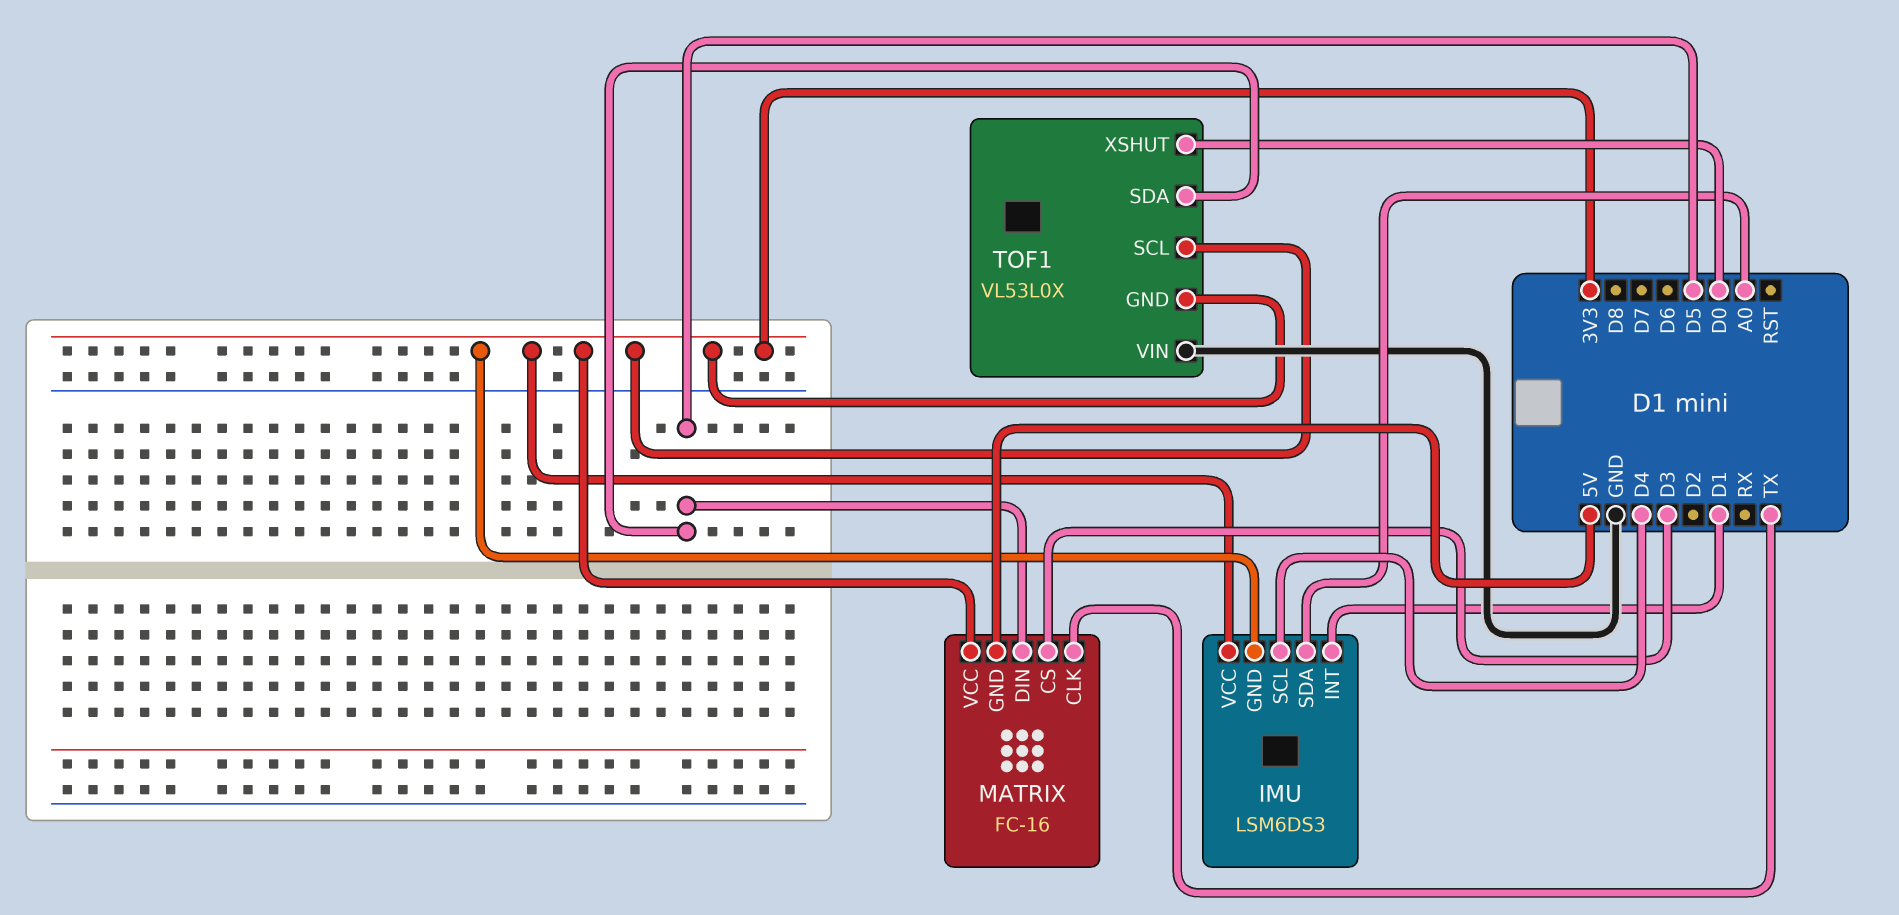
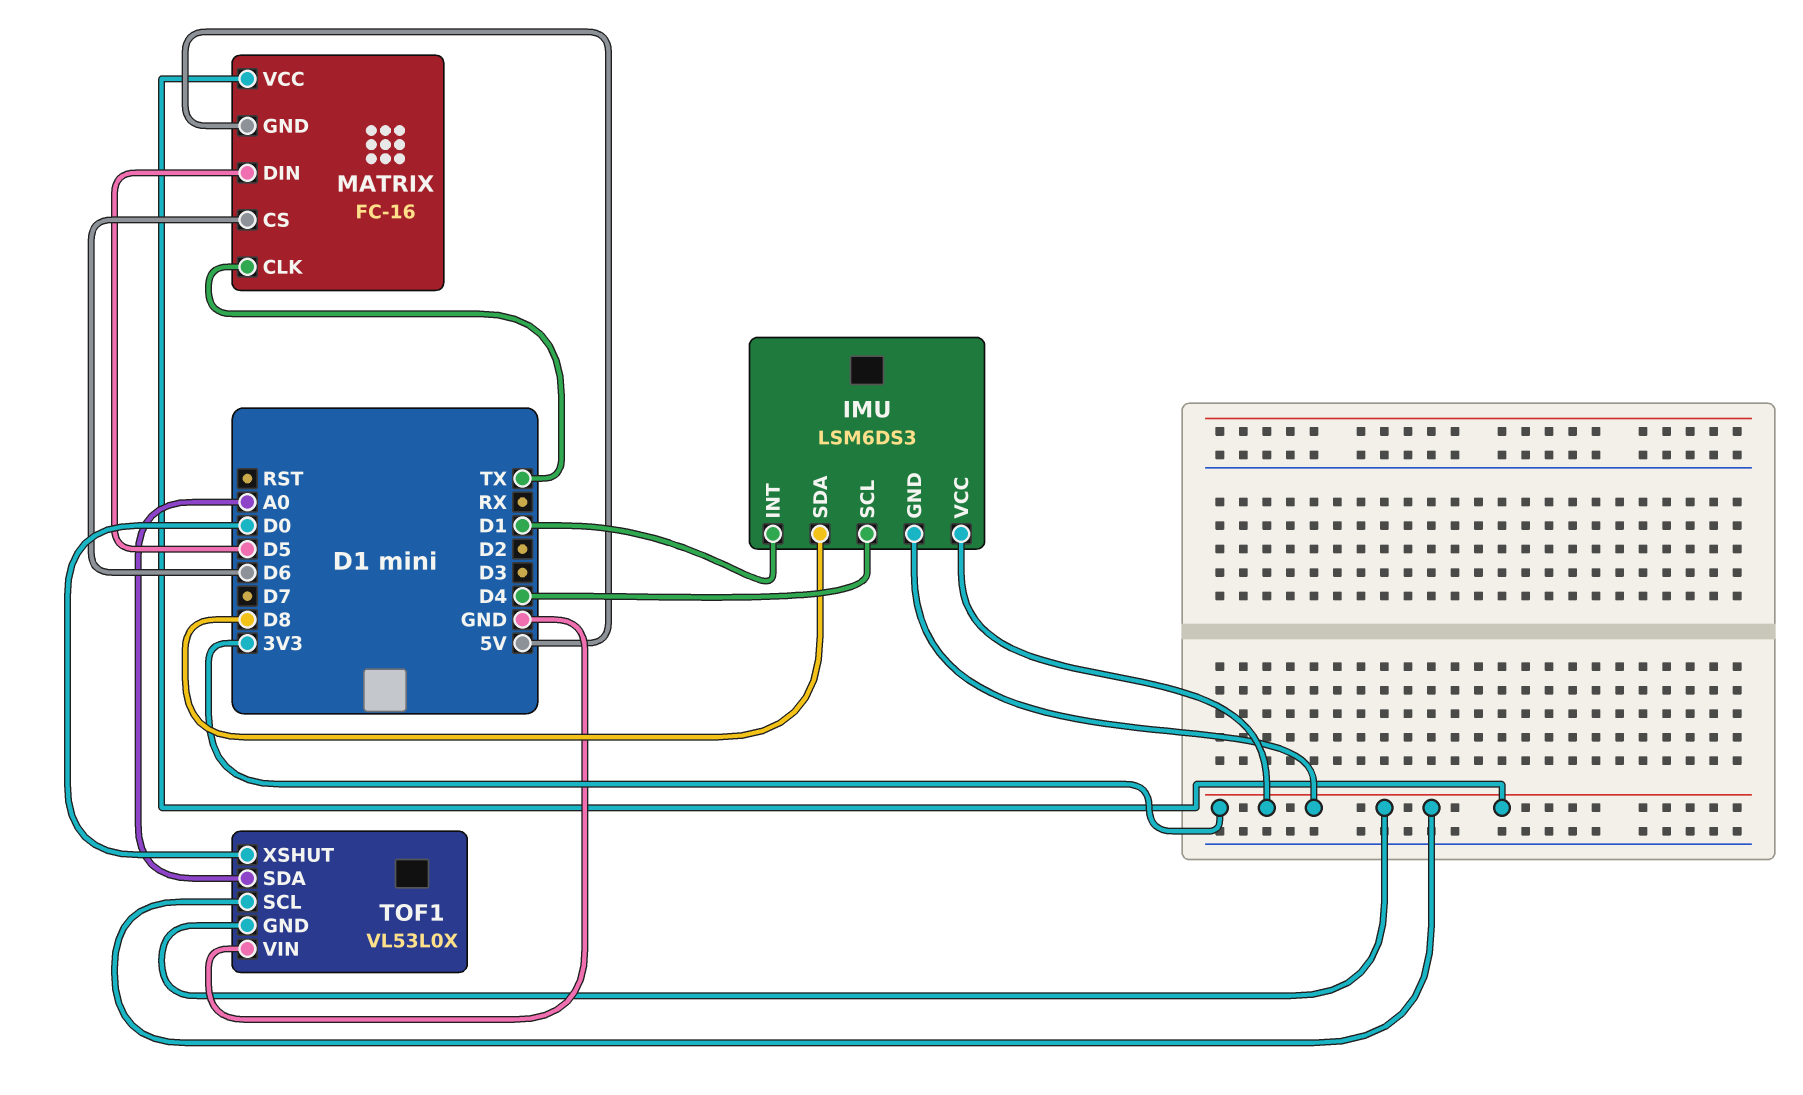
IMU pin SDA: A0 -> D8
MATRIX pin CS: D3 -> D6
TOF1 pin SDA: D5 -> A0

